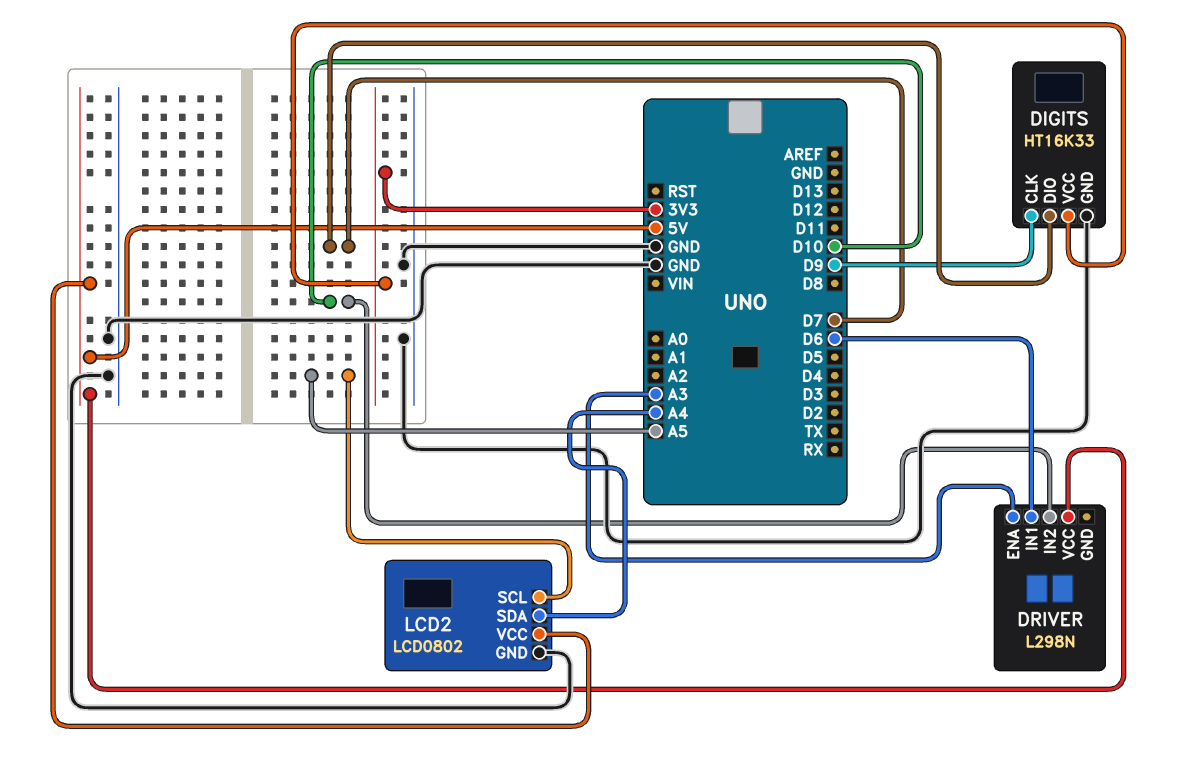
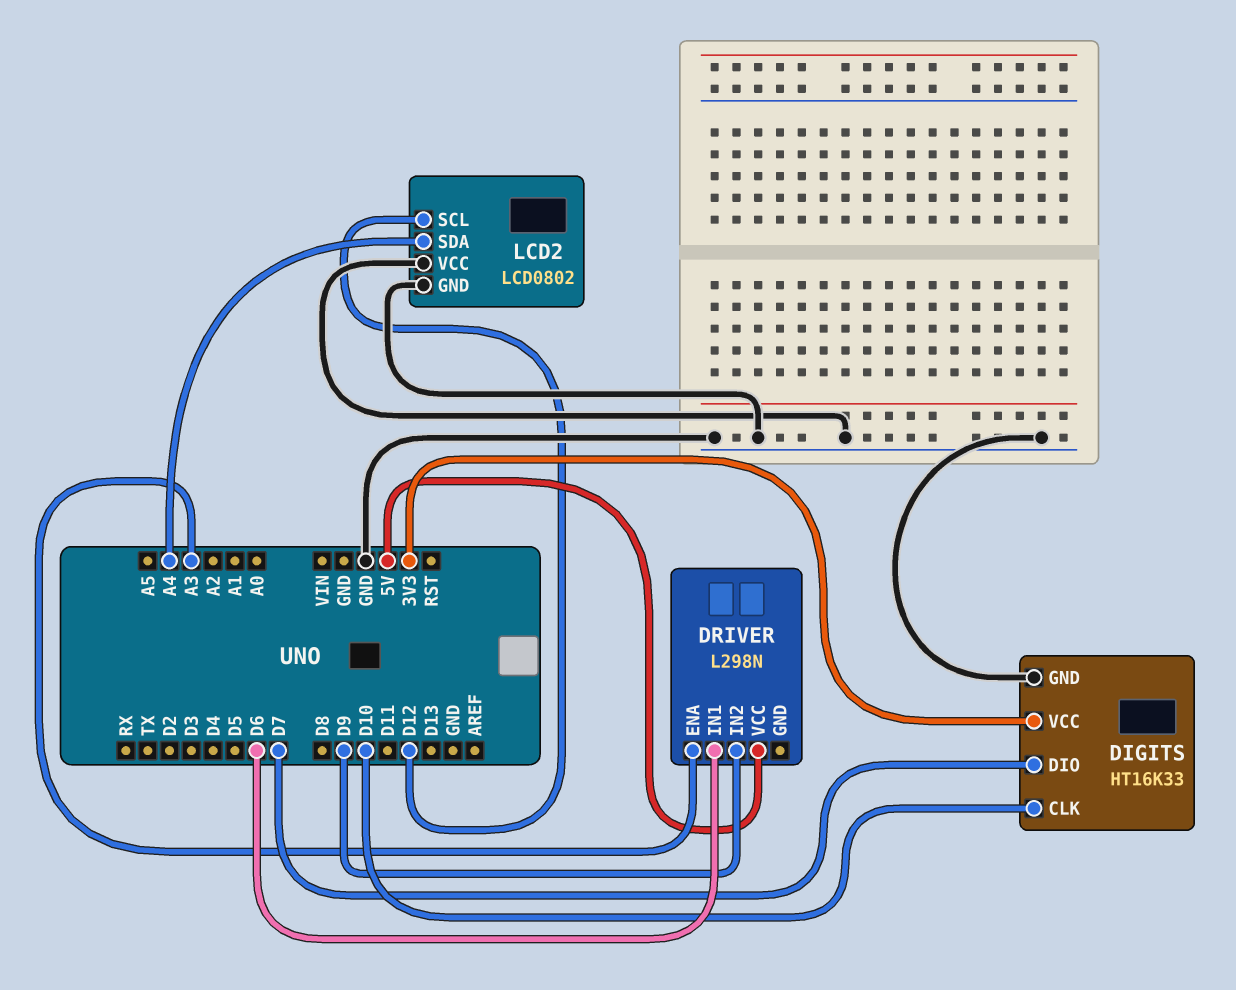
DIGITS pin CLK: D9 -> D10
DRIVER pin IN2: D10 -> D9
LCD2 pin SCL: A5 -> D12
LCD2 pin VCC: 5V -> GND

